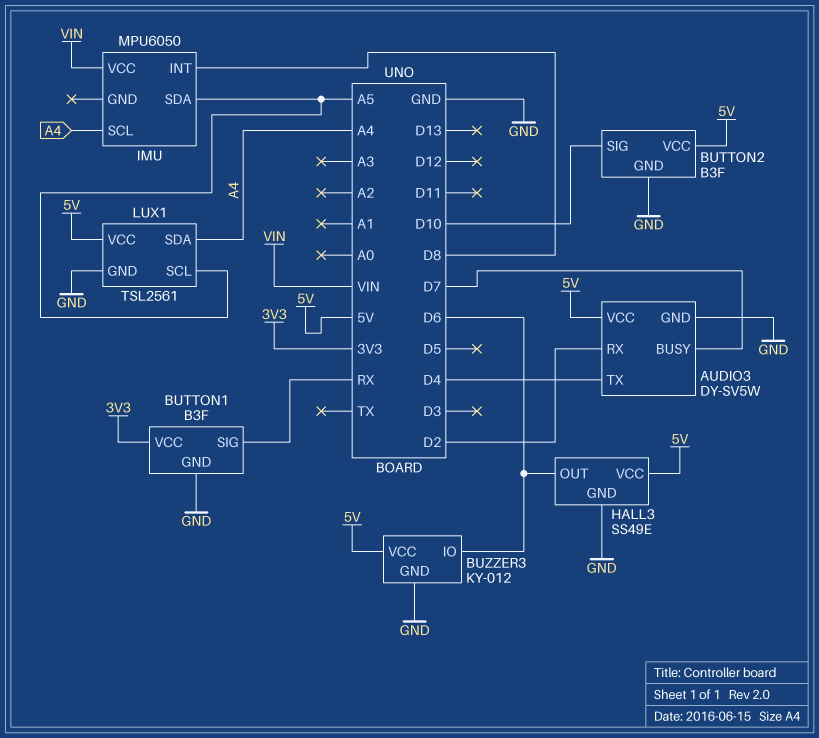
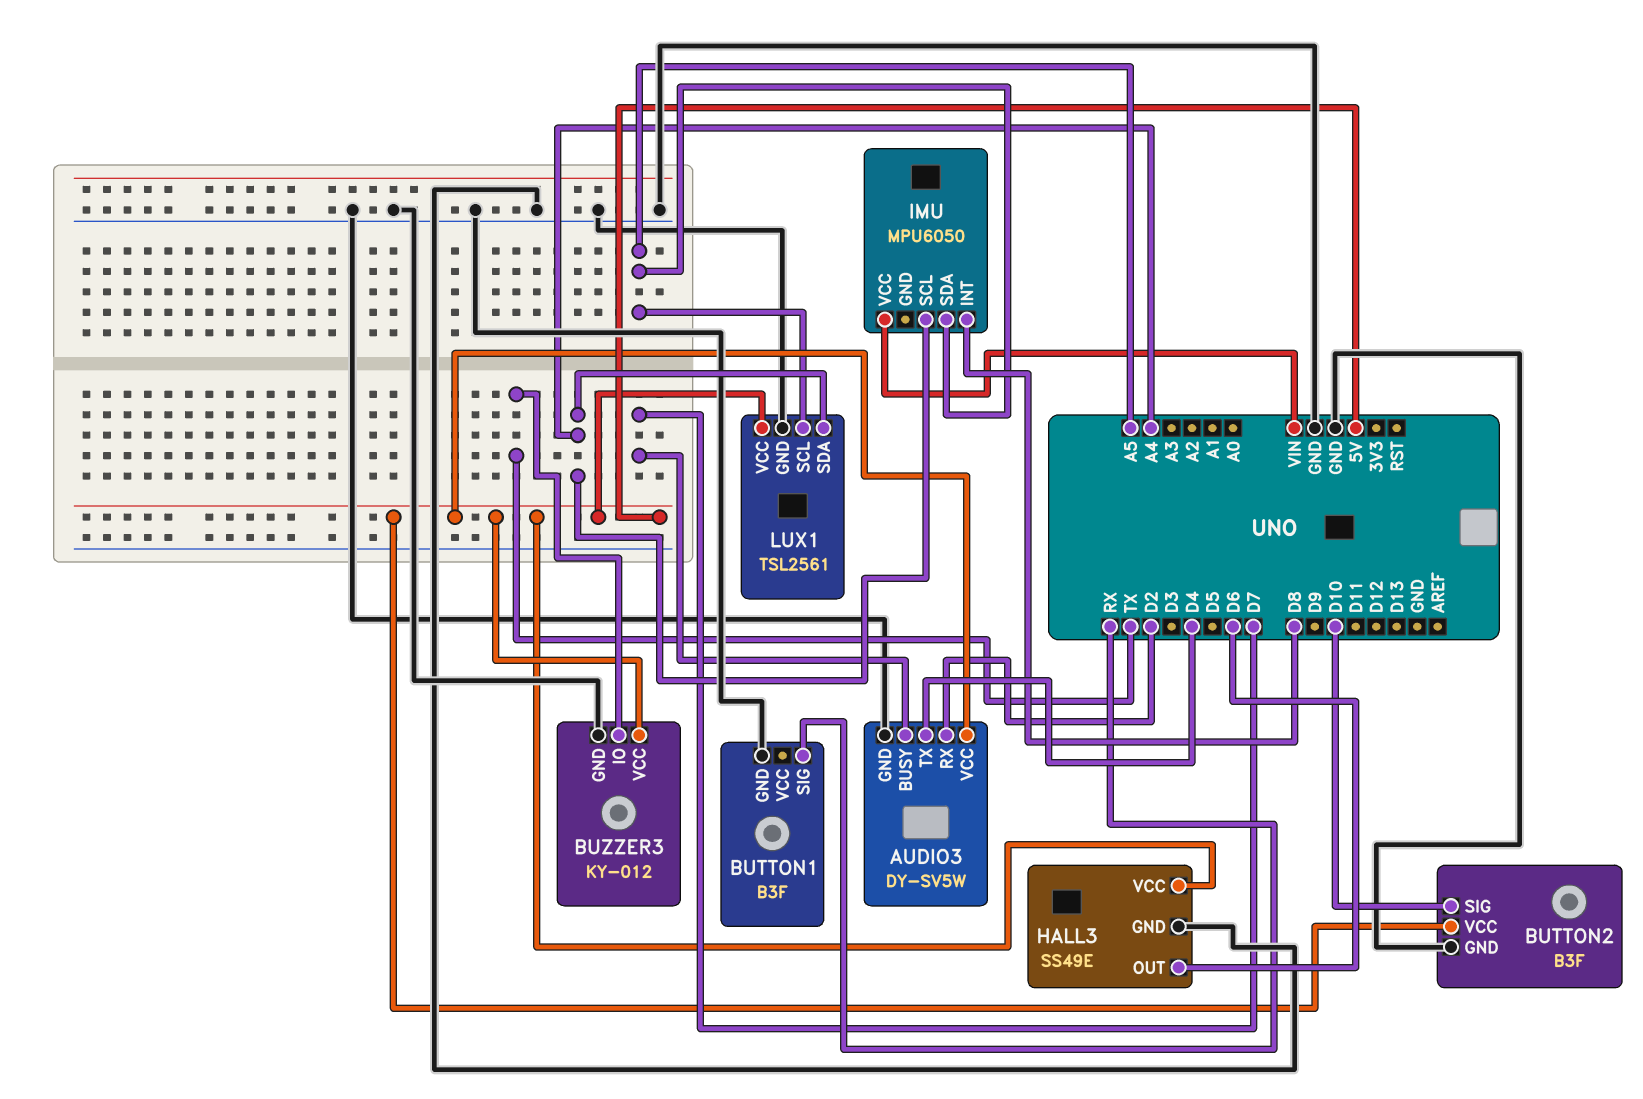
BUTTON1 pin VCC: 3V3 -> none
BUZZER3 pin IO: D6 -> TX

